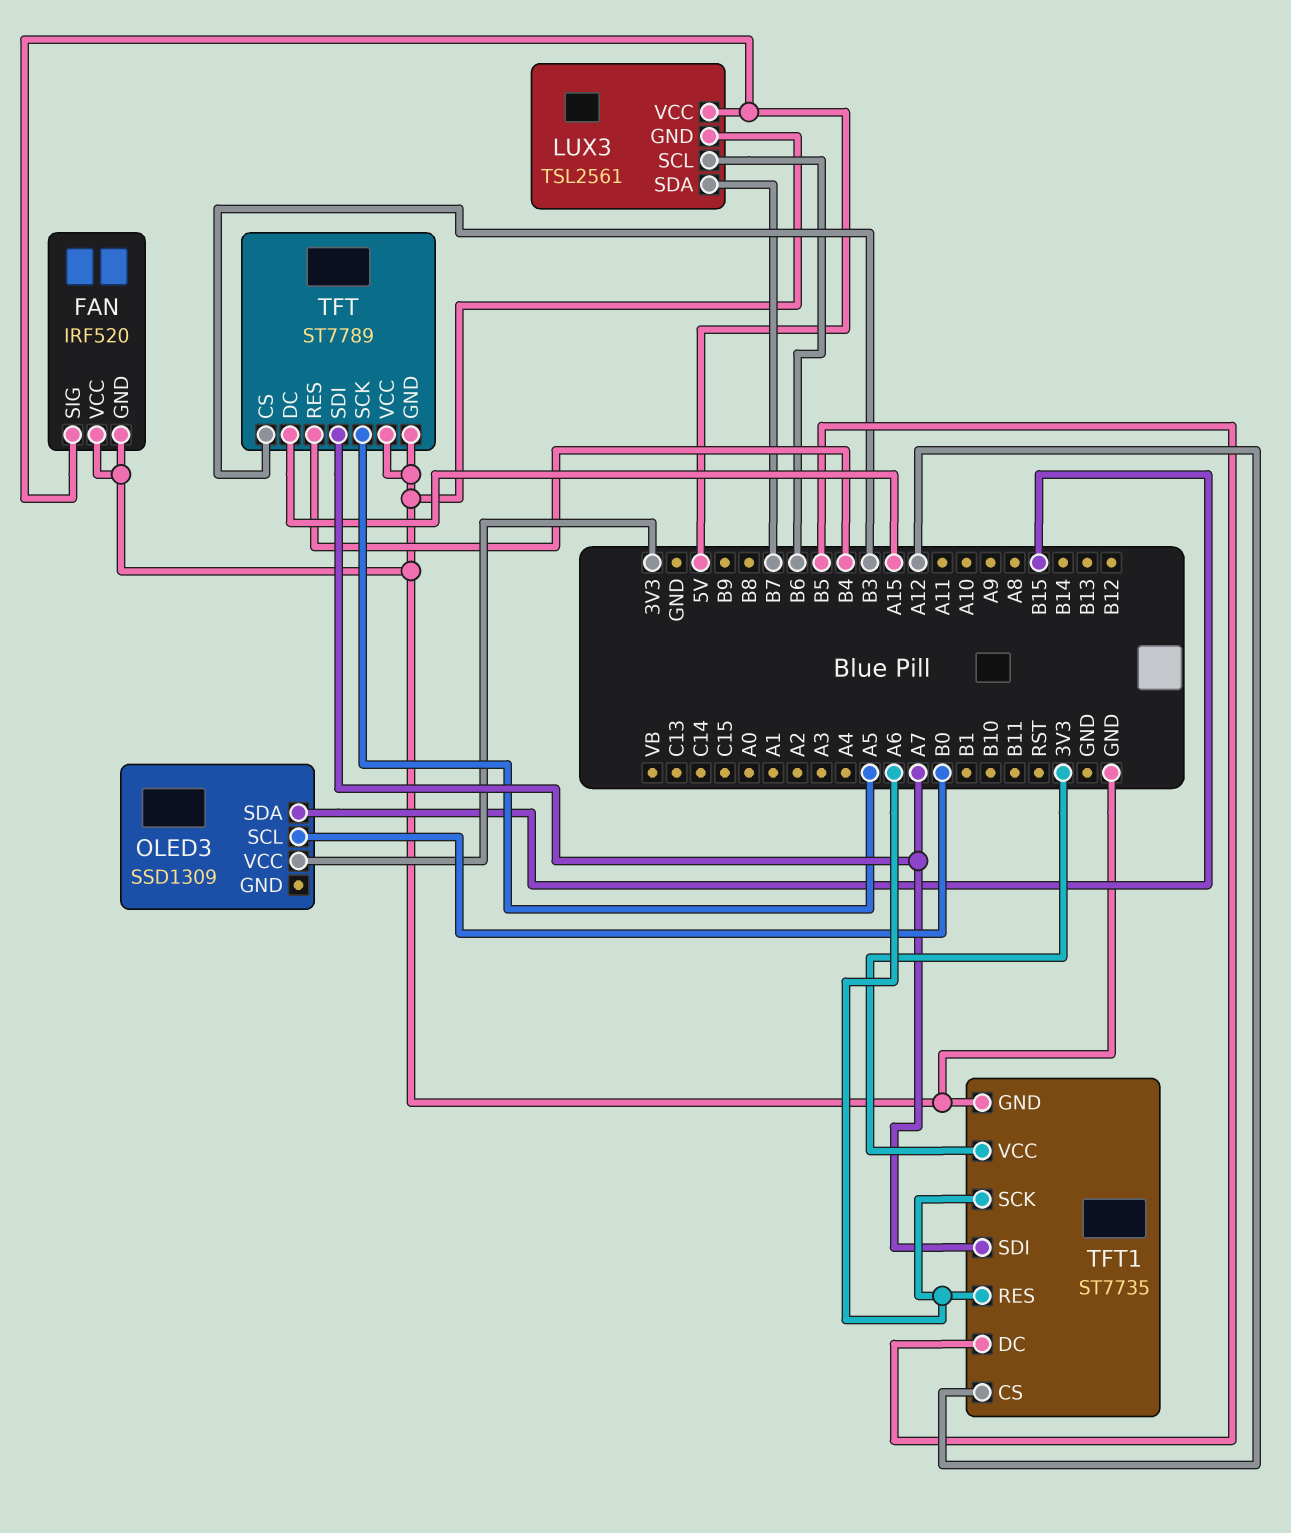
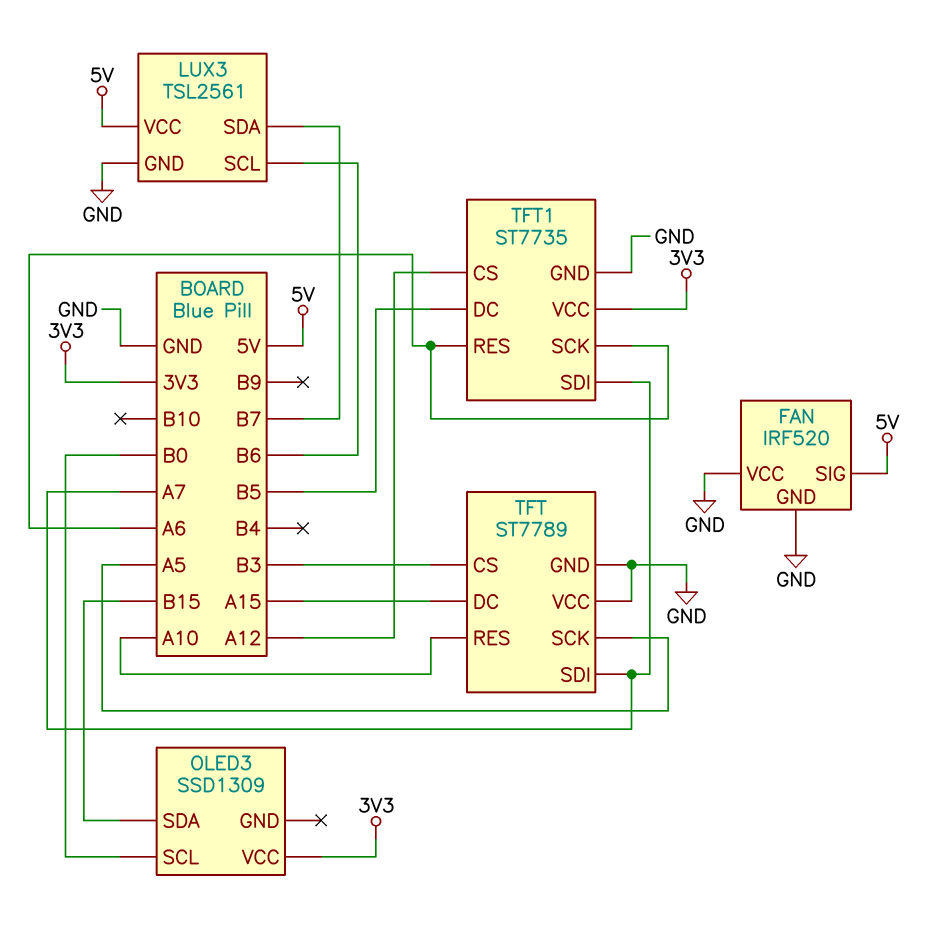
TFT pin RES: B4 -> A10

